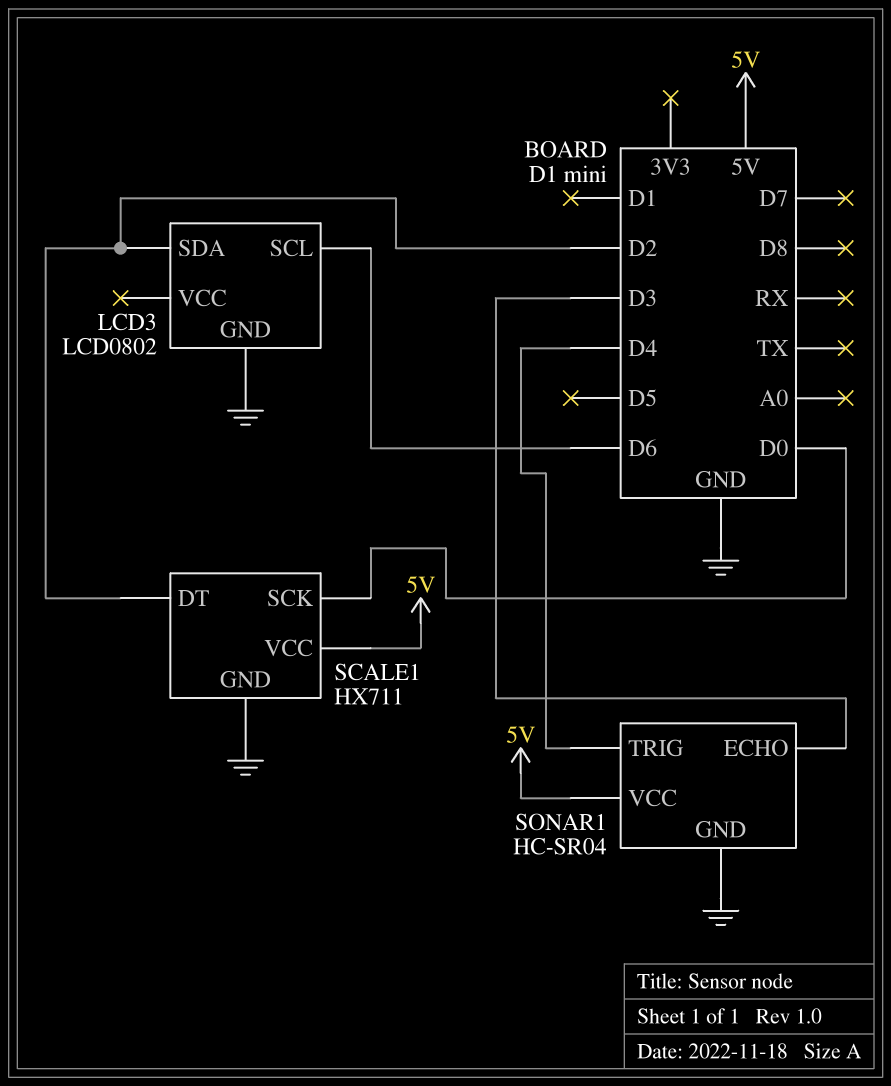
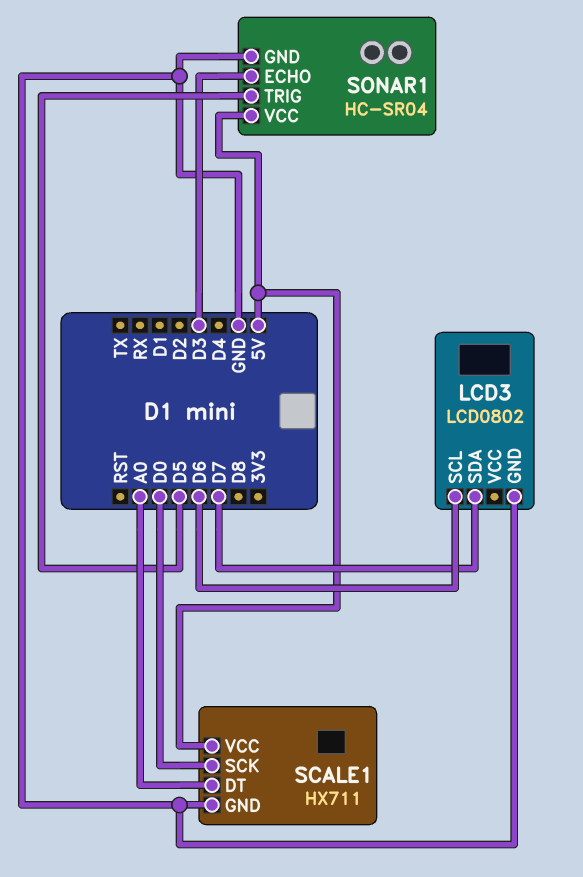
LCD3 pin SDA: D2 -> D7
SCALE1 pin DT: D2 -> A0
SONAR1 pin TRIG: D4 -> D5

